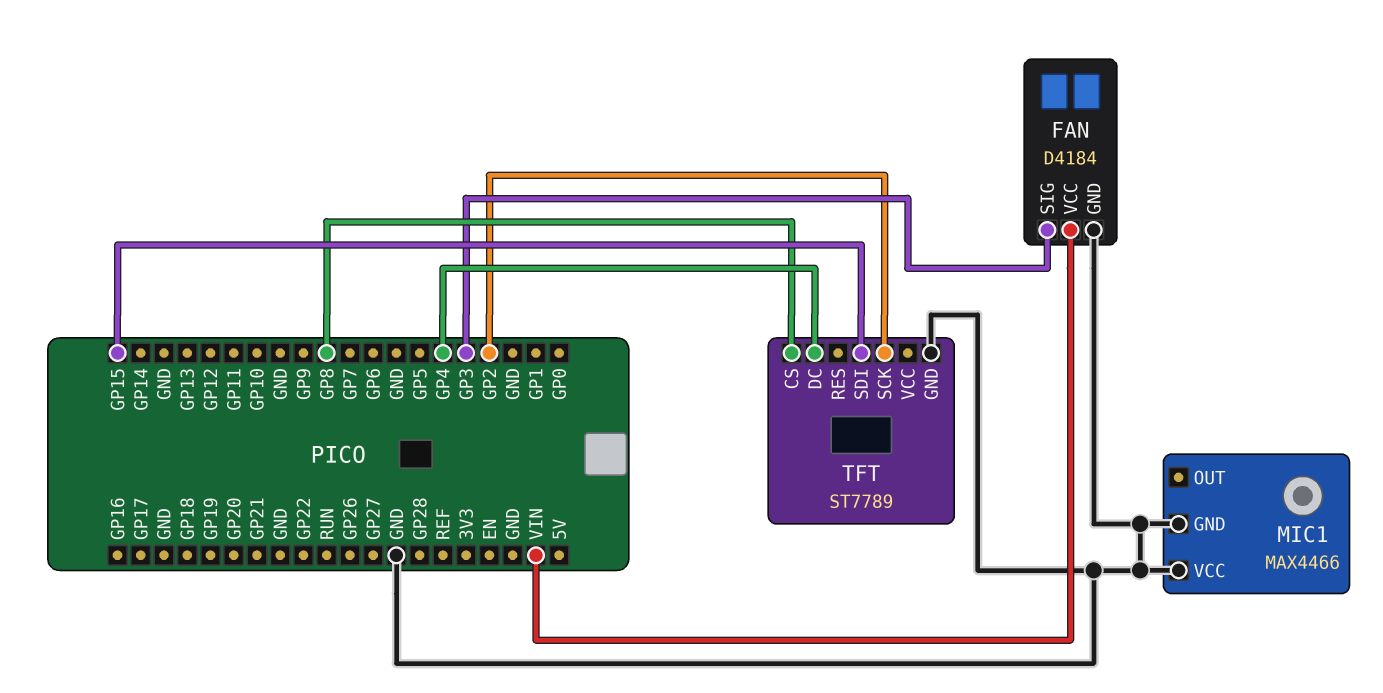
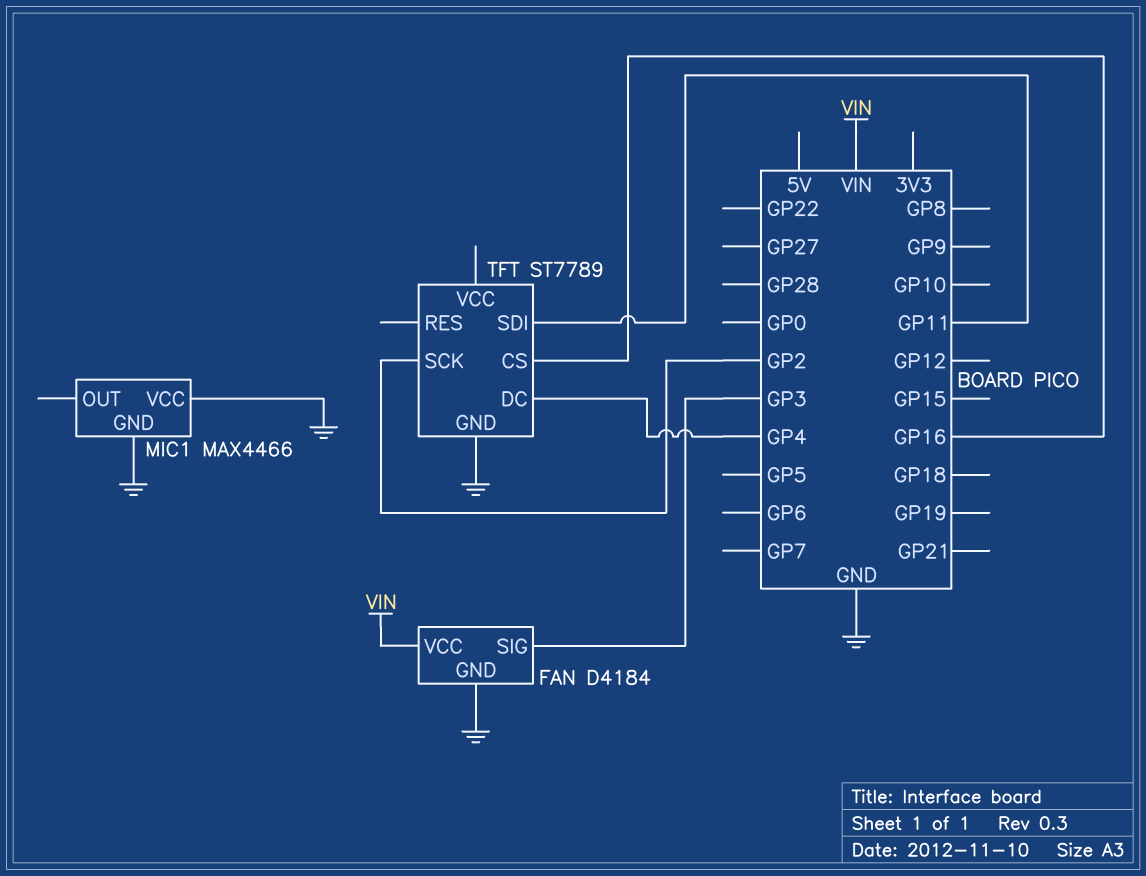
TFT pin CS: GP8 -> GP16
TFT pin SDI: GP15 -> GP11

